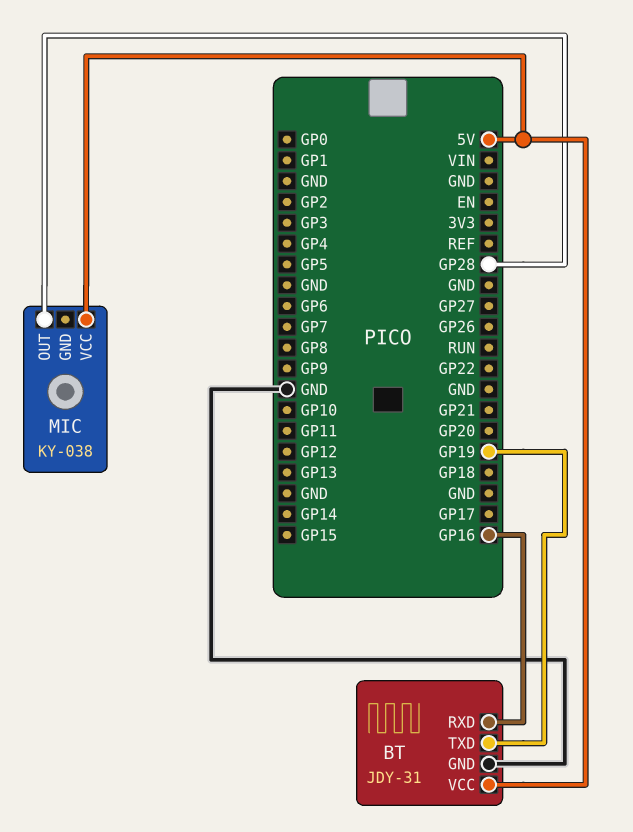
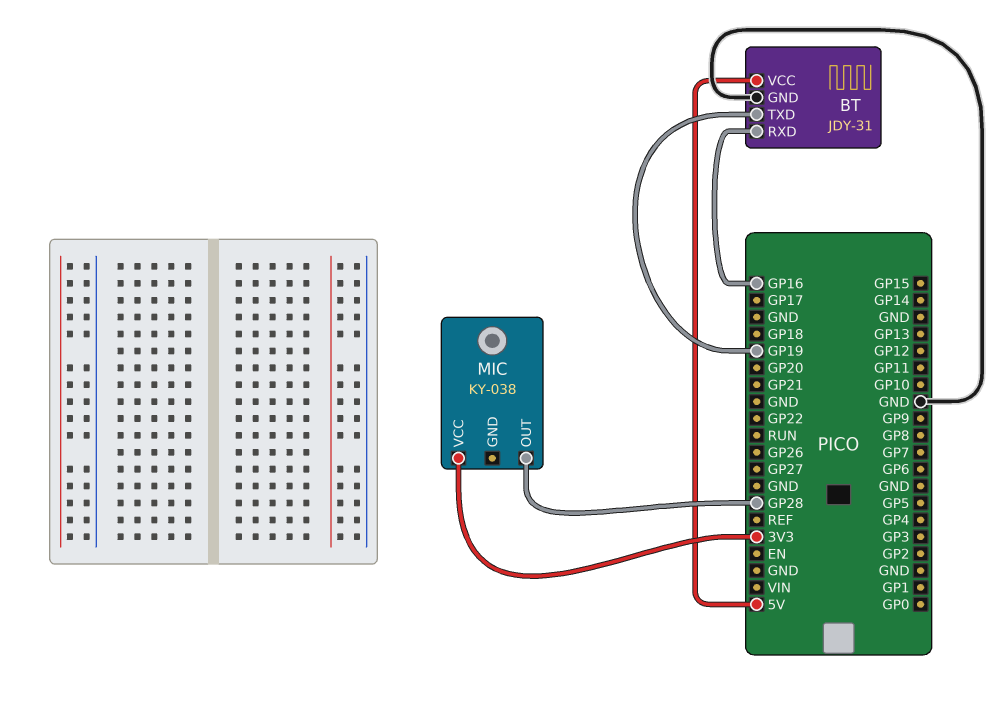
MIC pin VCC: 5V -> 3V3

